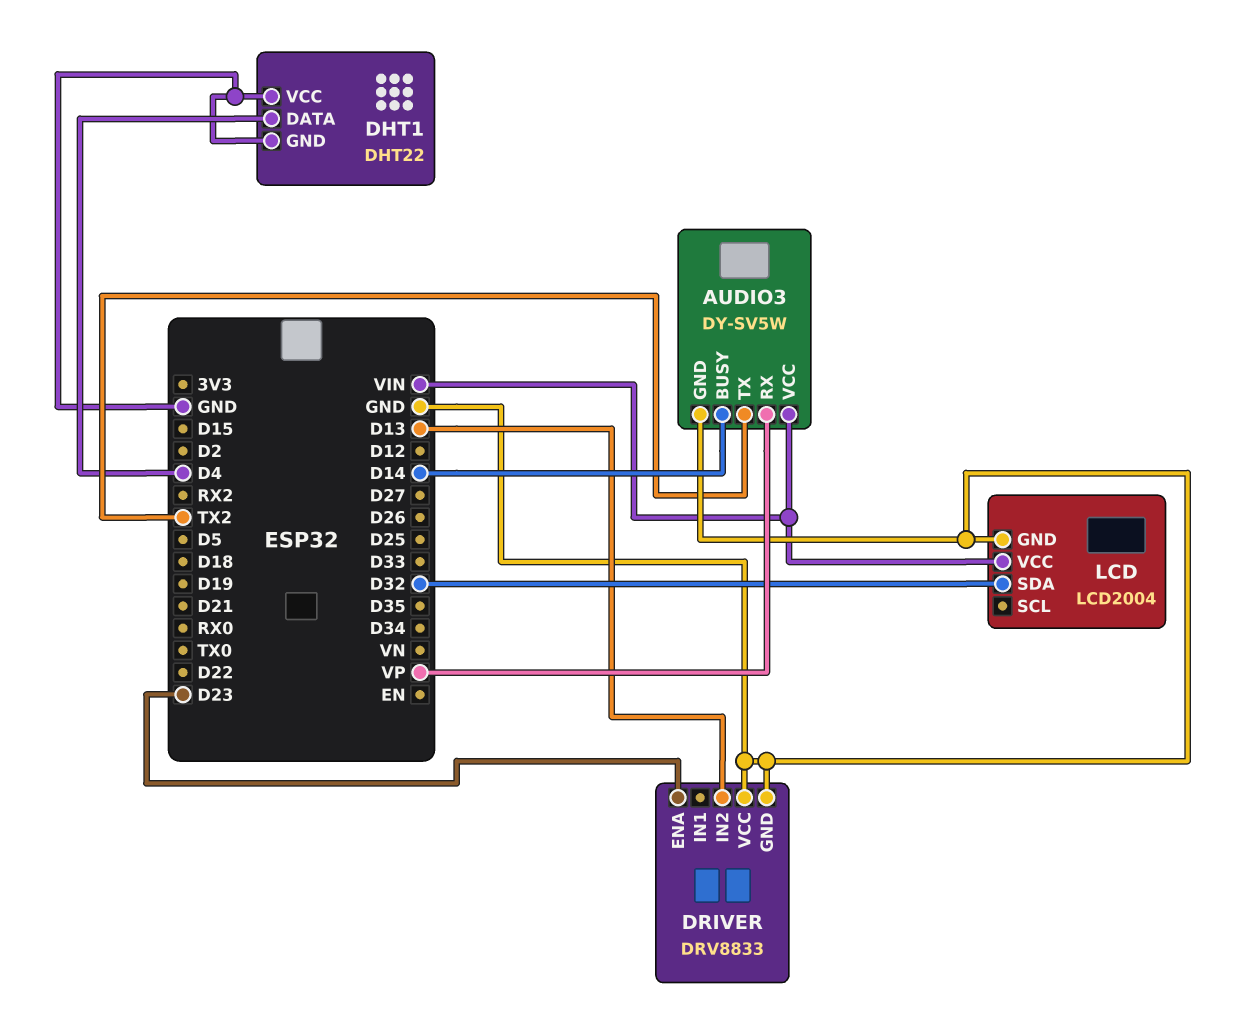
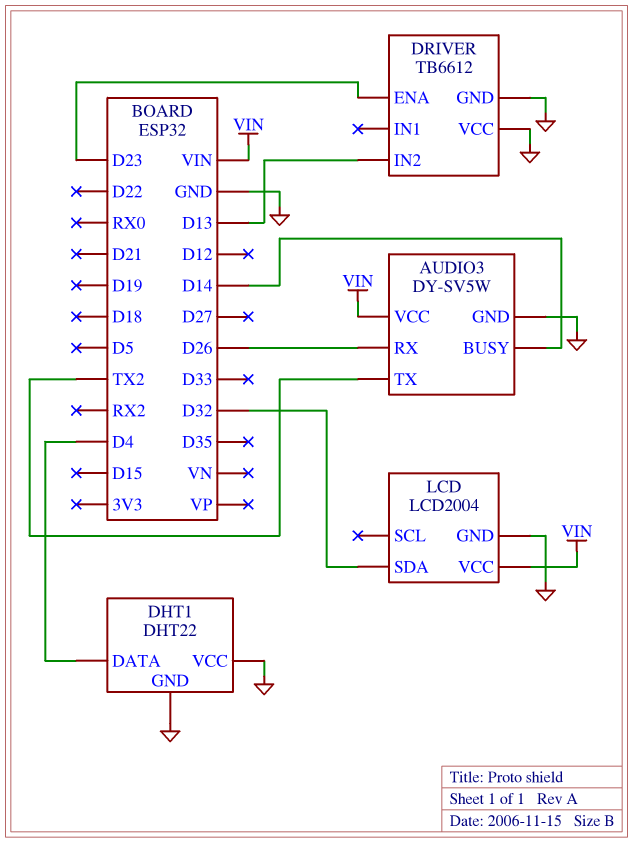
AUDIO3 pin RX: VP -> D26
DRIVER: DRV8833 -> TB6612

